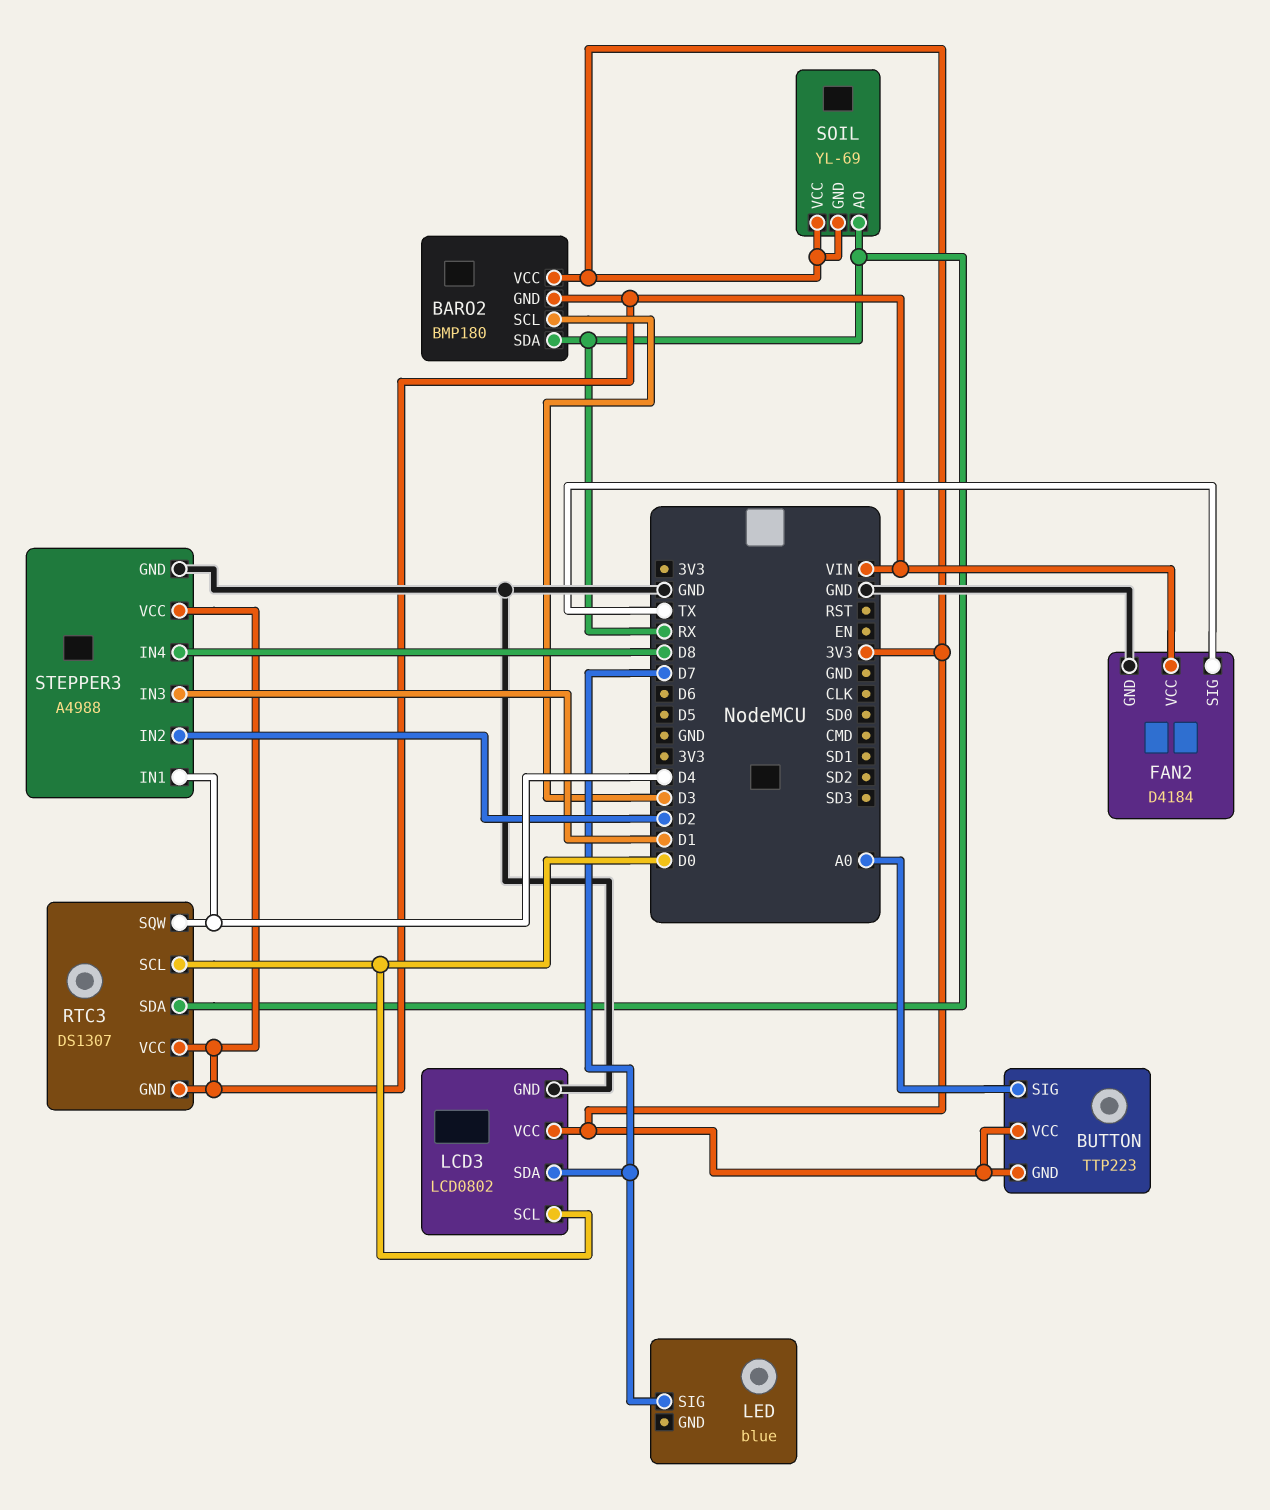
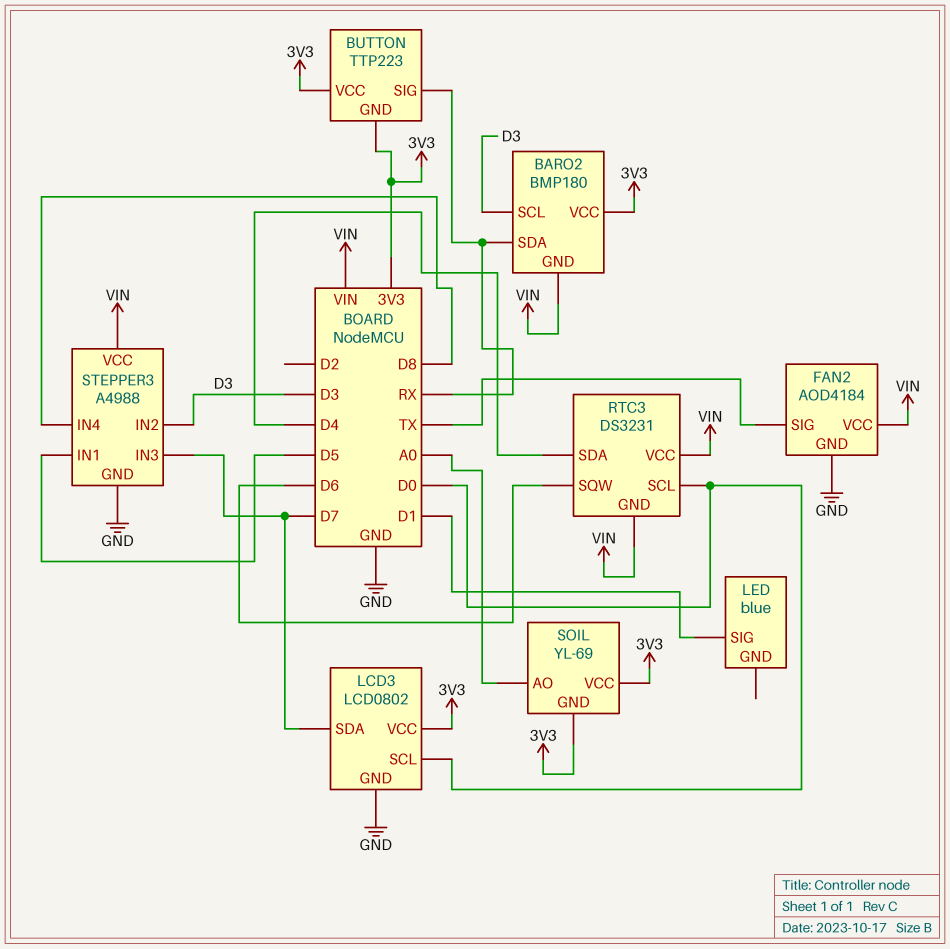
BUTTON pin SIG: A0 -> RX
FAN2: D4184 -> AOD4184
LED pin SIG: D7 -> D1
RTC3: DS1307 -> DS3231
RTC3 pin SDA: RX -> D4
RTC3 pin SQW: D4 -> D6
SOIL pin AO: RX -> A0
STEPPER3 pin IN1: D4 -> D5
STEPPER3 pin IN2: D2 -> D3
STEPPER3 pin IN3: D1 -> D7

